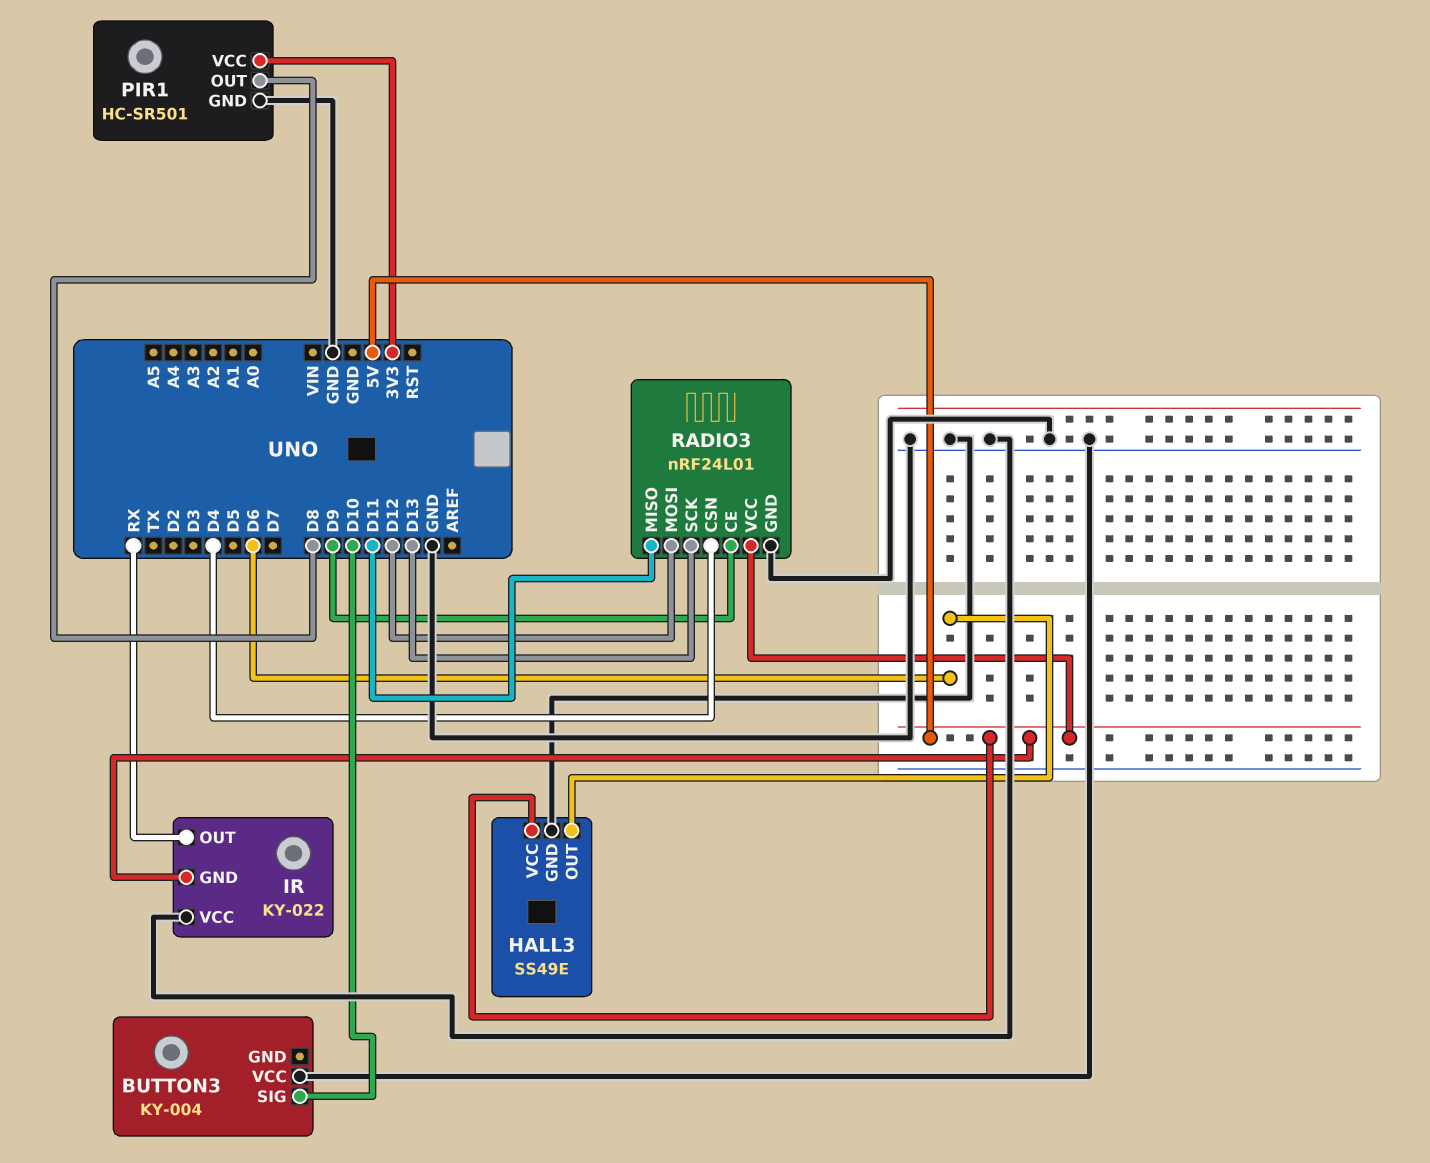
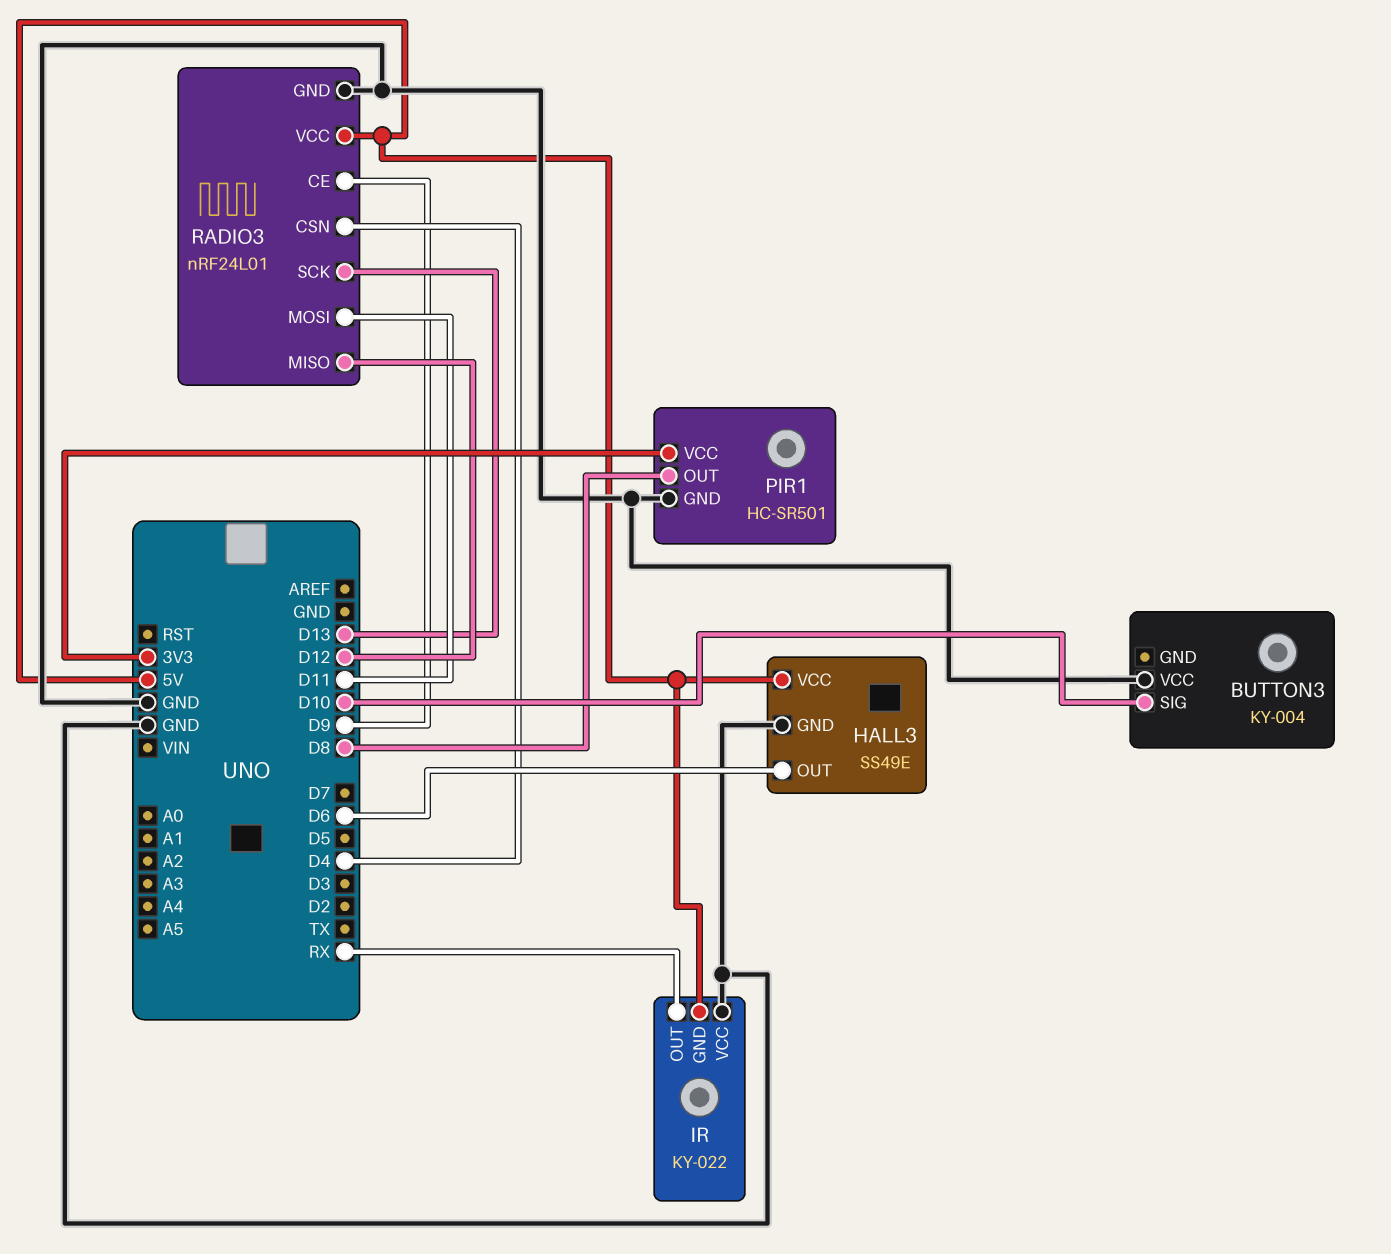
RADIO3 pin MISO: D11 -> D12
RADIO3 pin MOSI: D12 -> D11

